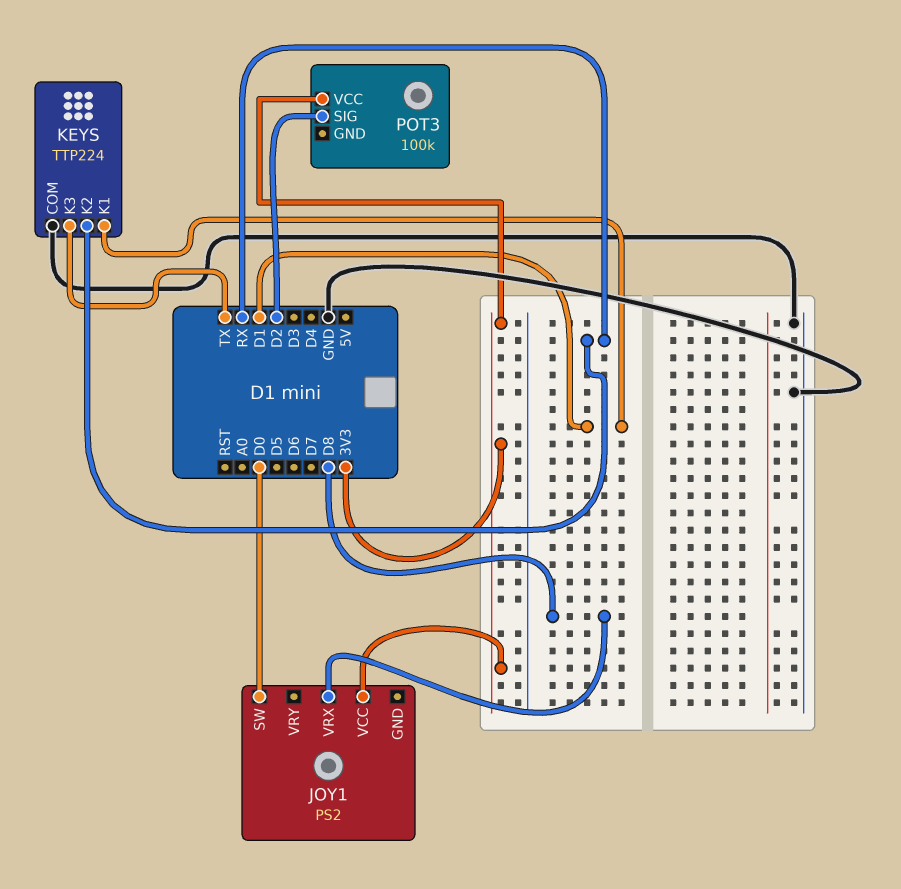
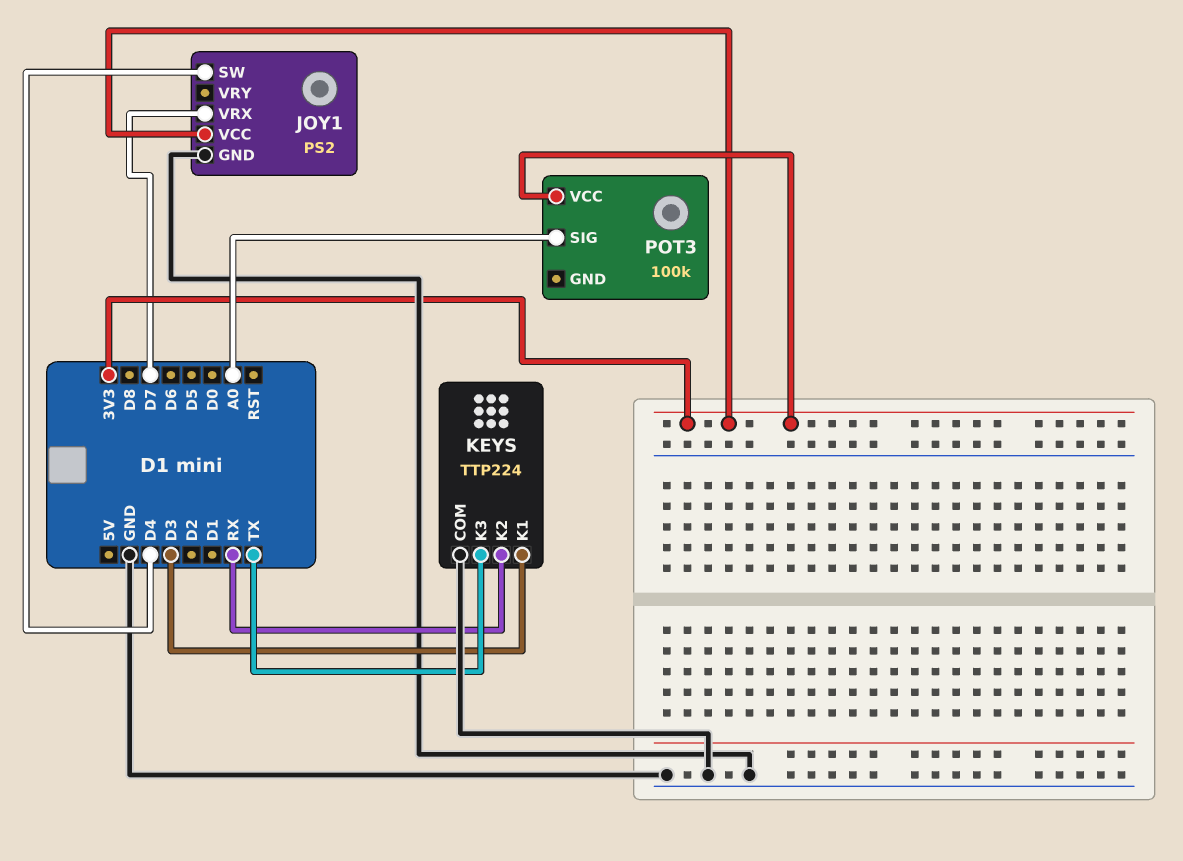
JOY1 pin GND: none -> GND
JOY1 pin SW: D0 -> D4
JOY1 pin VRX: D8 -> D7
KEYS pin K1: D1 -> D3
POT3 pin SIG: D2 -> A0

